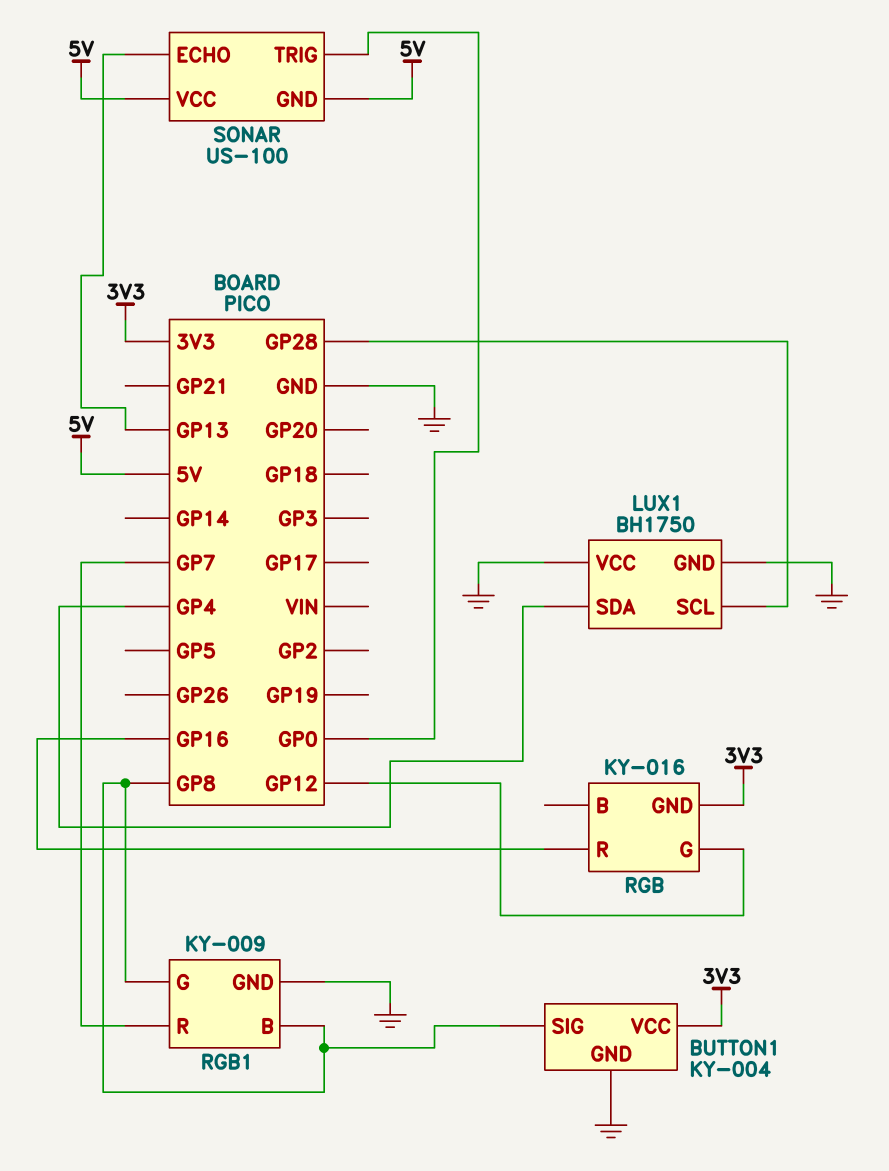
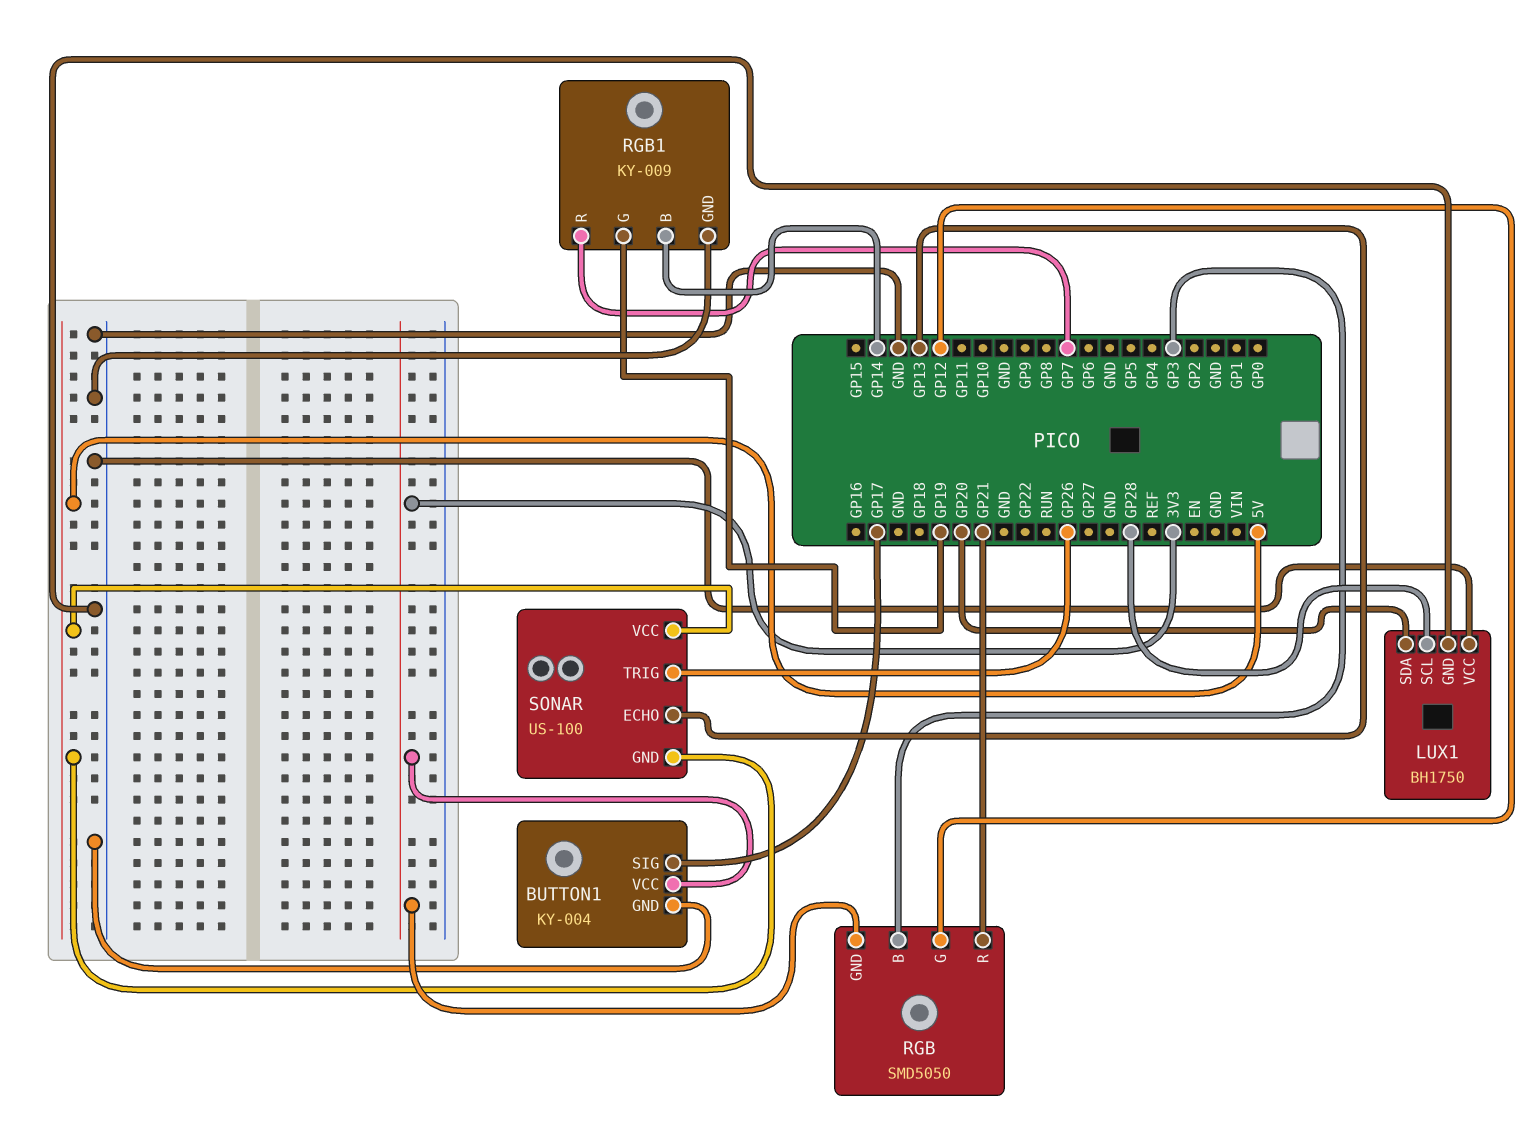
BUTTON1 pin SIG: GP8 -> GP17
LUX1 pin SDA: GP4 -> GP20
RGB: KY-016 -> SMD5050
RGB pin B: none -> GP3
RGB pin R: GP16 -> GP21
RGB1 pin B: GP8 -> GP14
RGB1 pin G: GP8 -> GP19
SONAR pin TRIG: GP0 -> GP26

